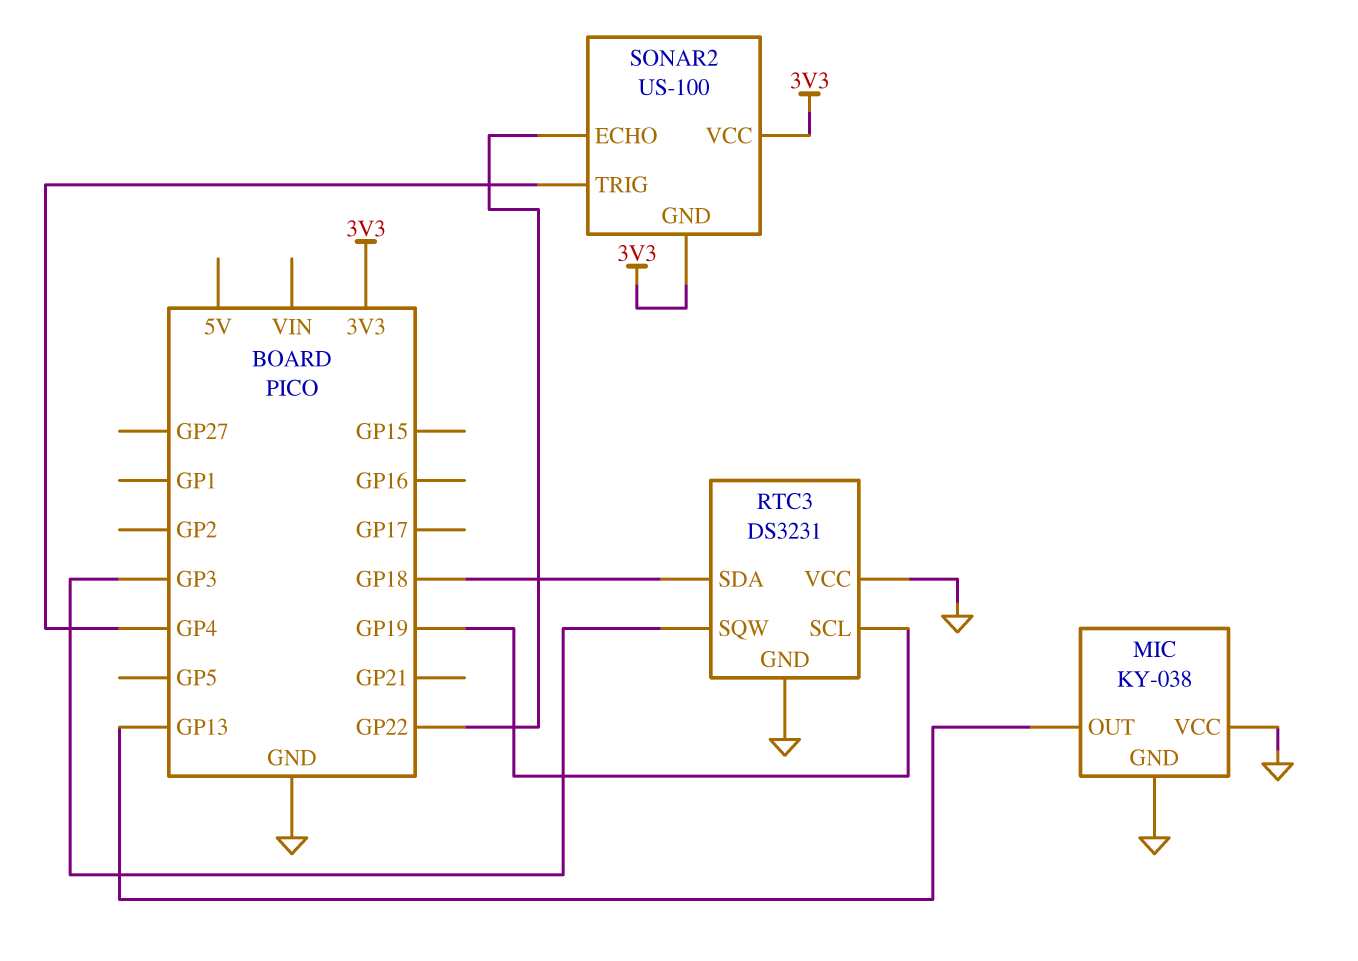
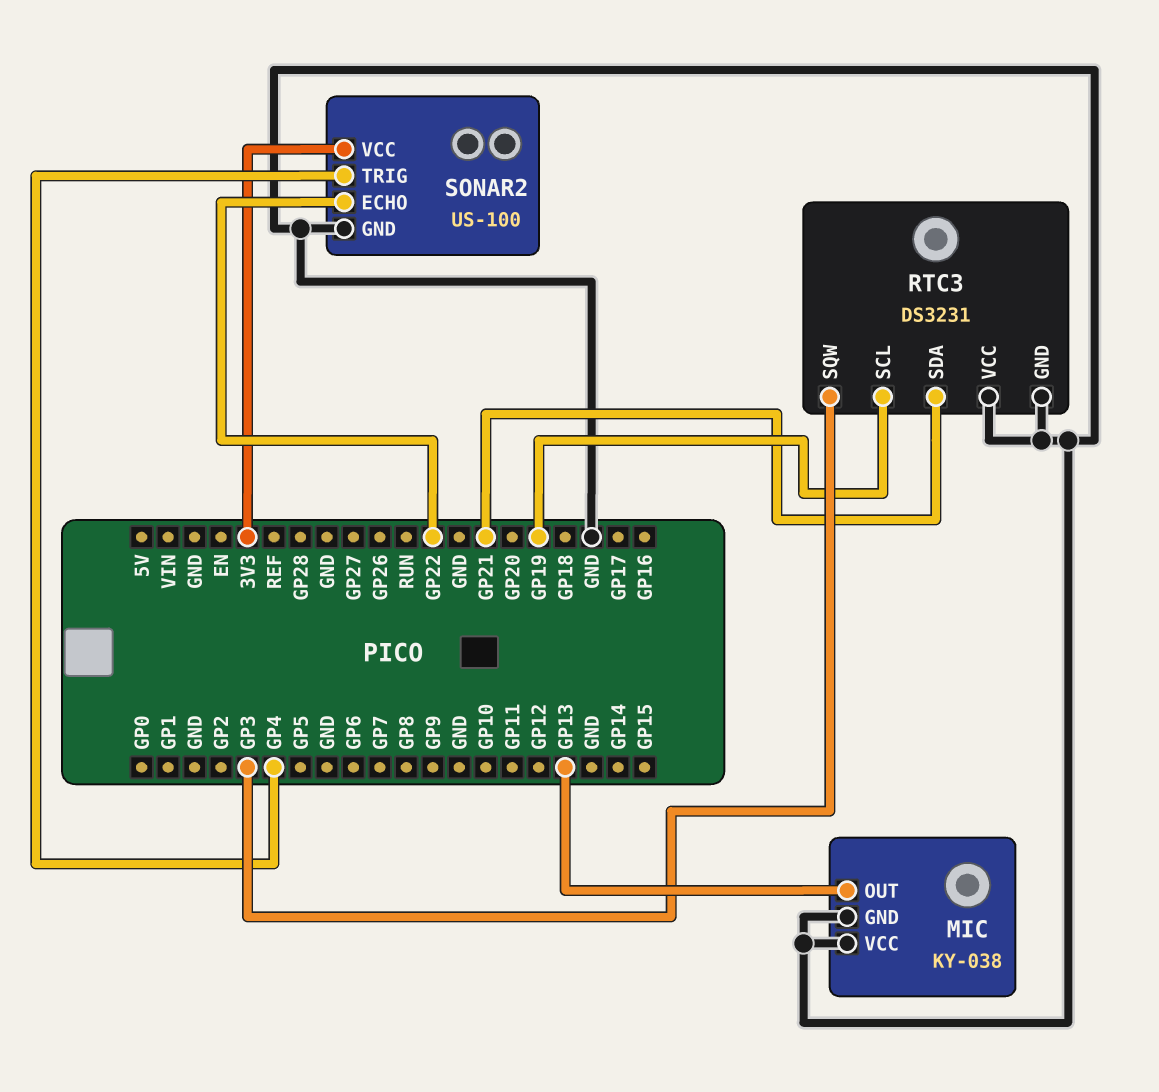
RTC3 pin SDA: GP18 -> GP21
SONAR2 pin GND: 3V3 -> GND

